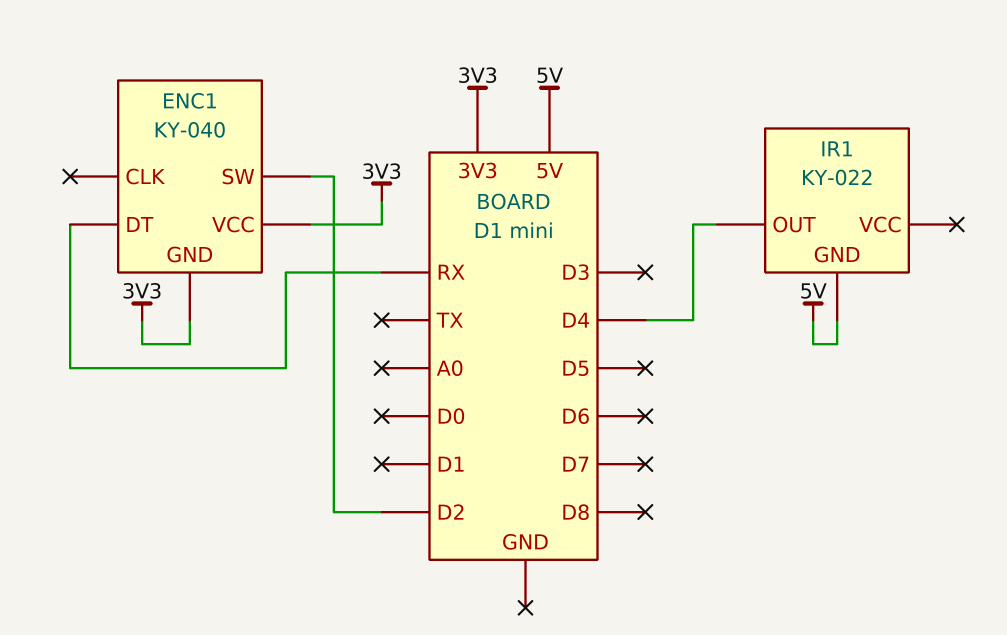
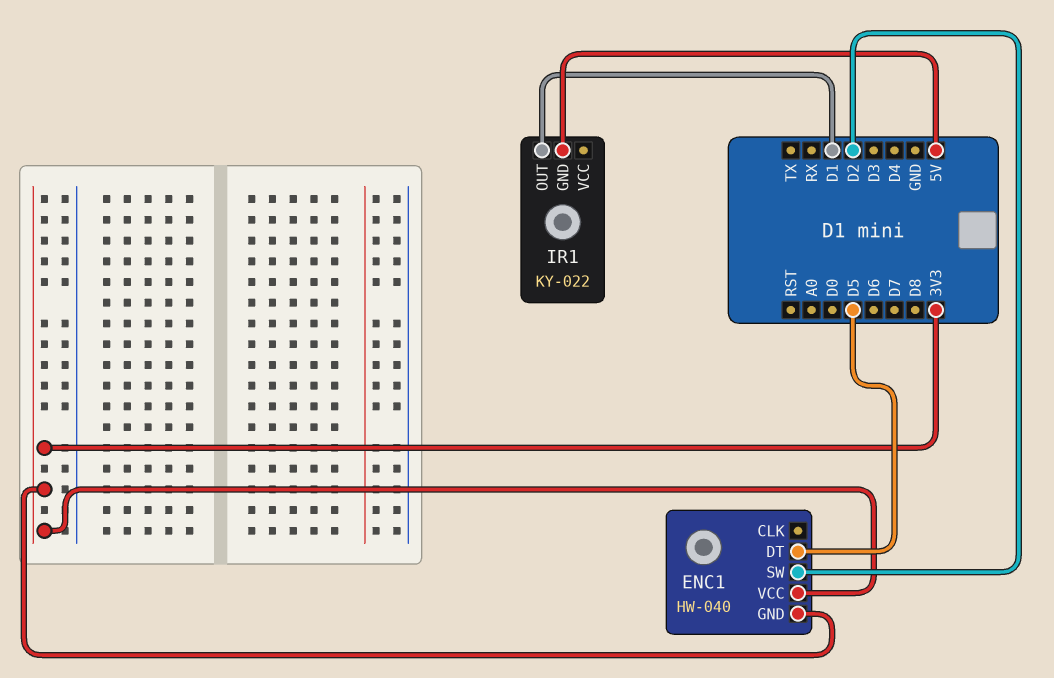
ENC1: KY-040 -> HW-040
ENC1 pin DT: RX -> D5
IR1 pin OUT: D4 -> D1

